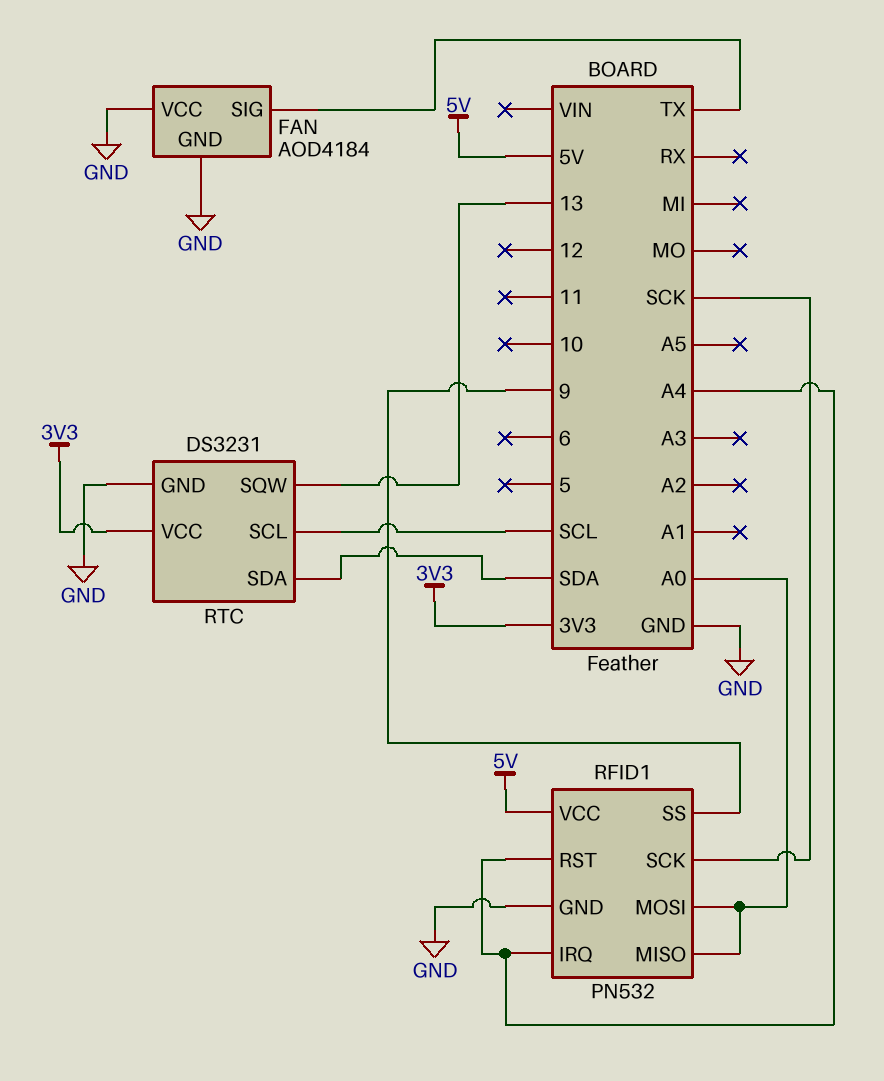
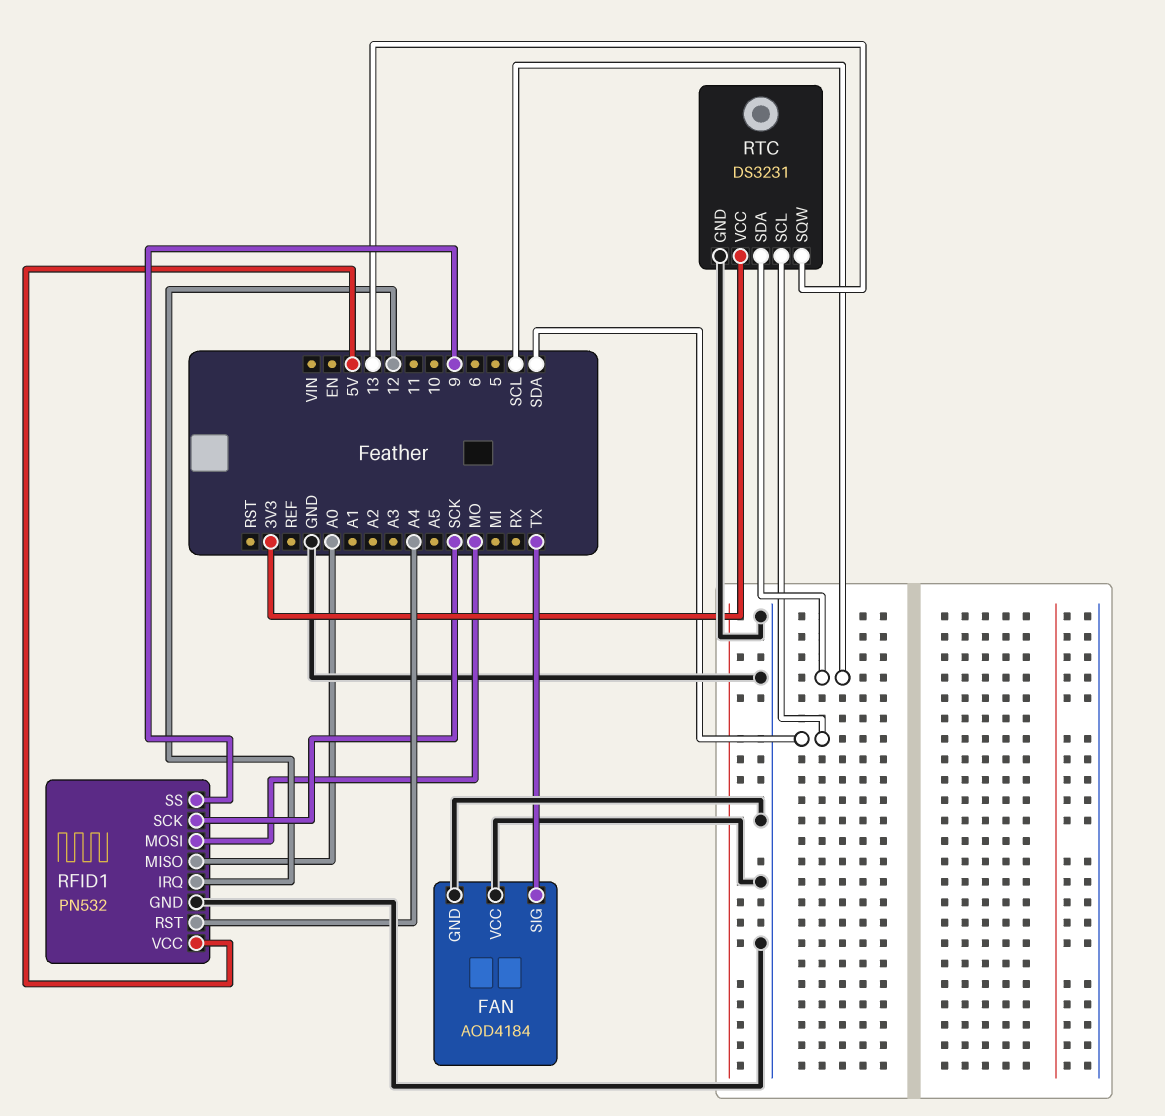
RFID1 pin IRQ: A4 -> 12
RFID1 pin MOSI: A0 -> MO
RTC pin SCL: SCL -> SDA
RTC pin SDA: SDA -> SCL

